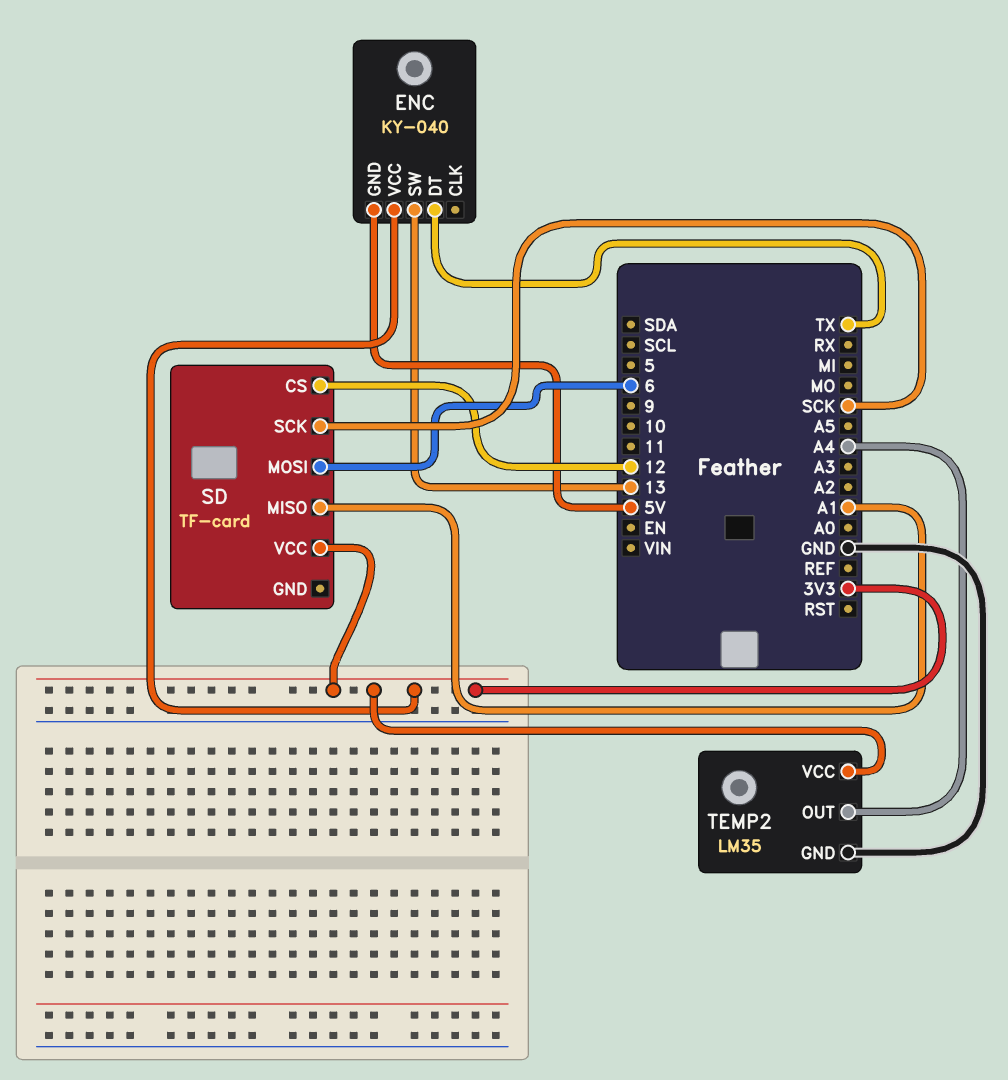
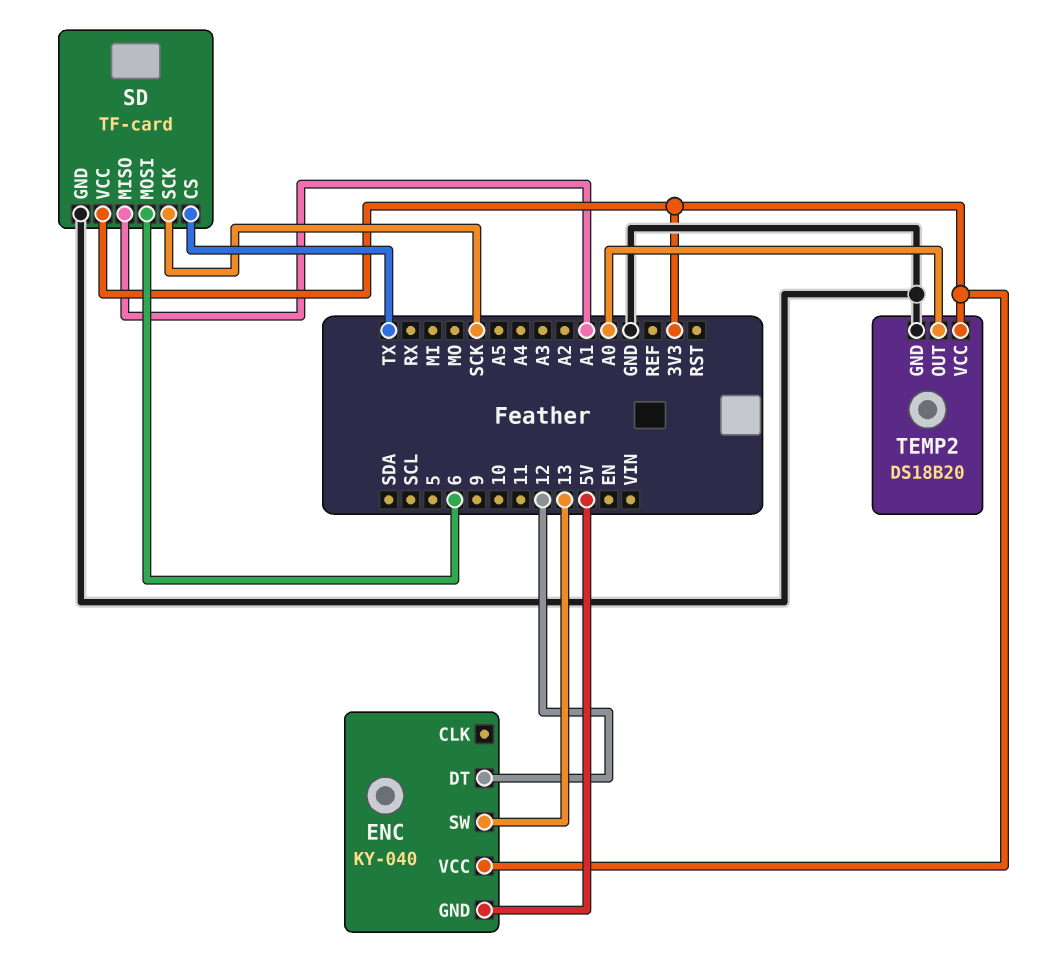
ENC pin DT: TX -> 12
SD pin CS: 12 -> TX
SD pin GND: none -> GND
TEMP2: LM35 -> DS18B20
TEMP2 pin OUT: A4 -> A0

